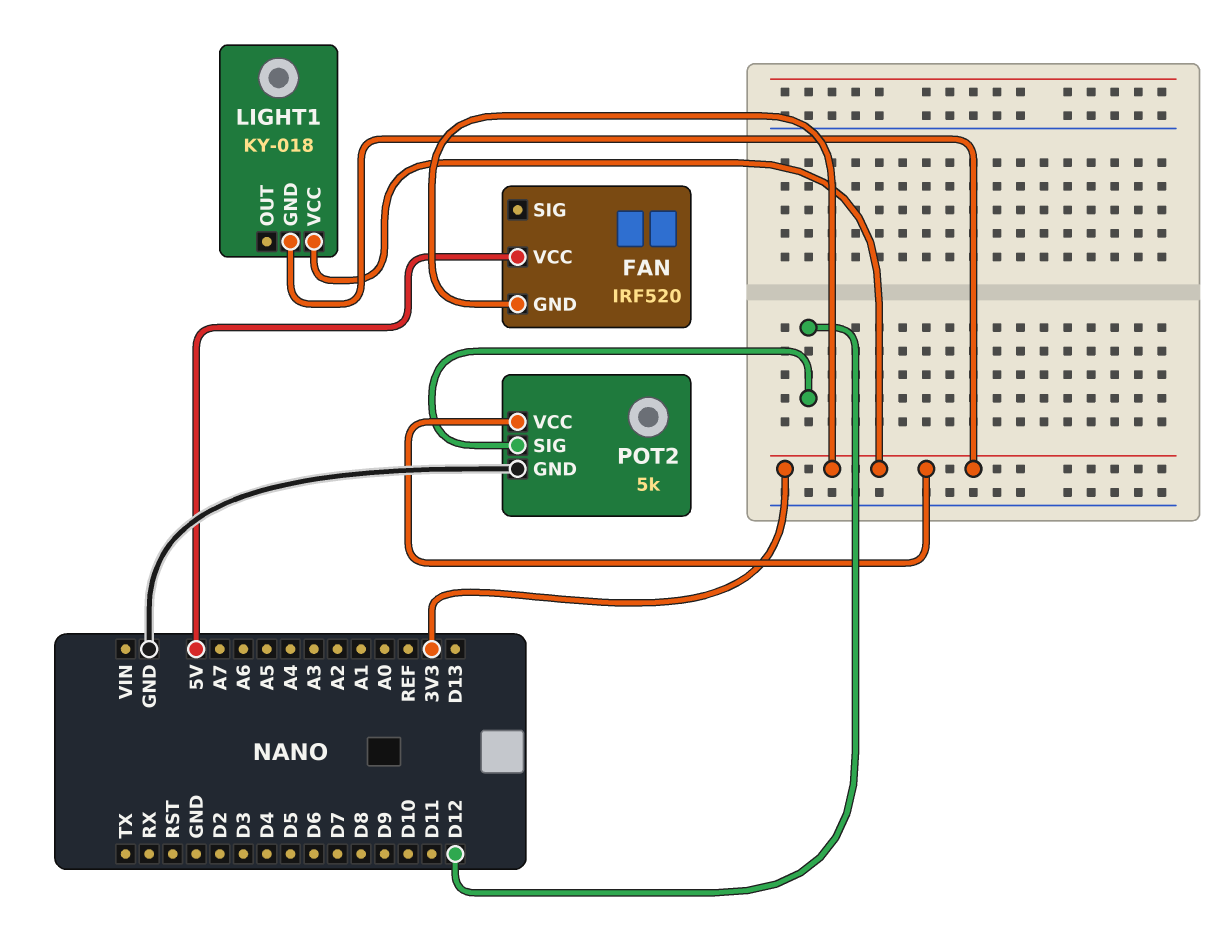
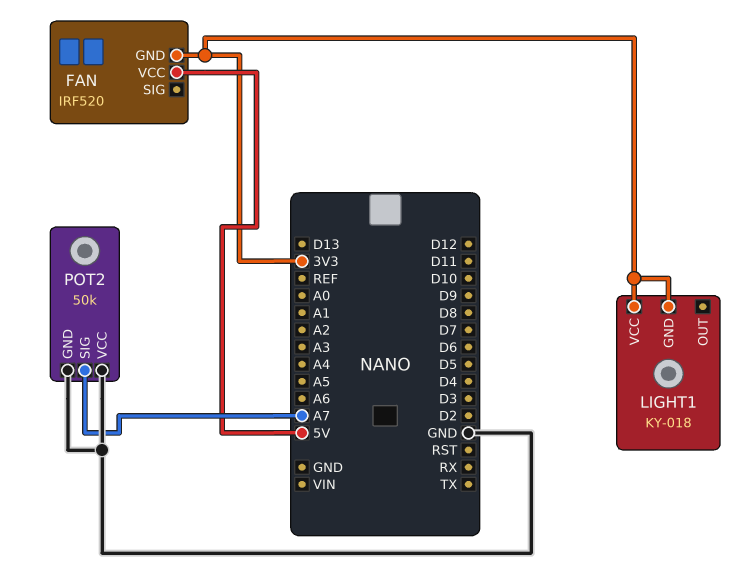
POT2: 5k -> 50k
POT2 pin SIG: D12 -> A7
POT2 pin VCC: 3V3 -> GND

